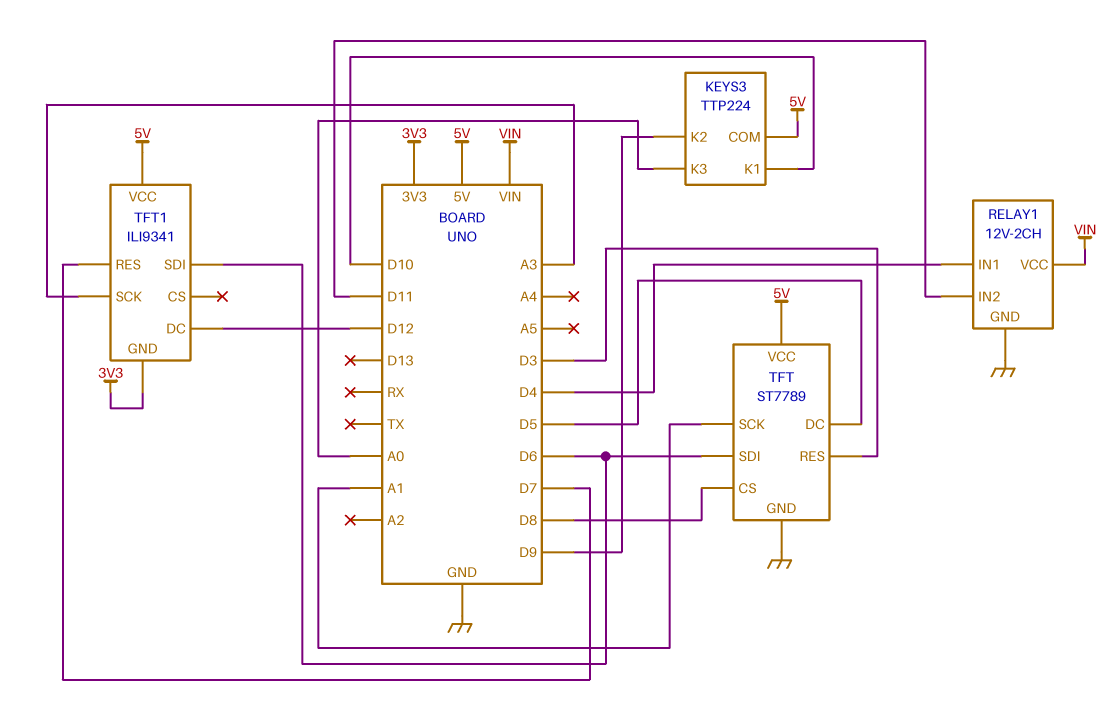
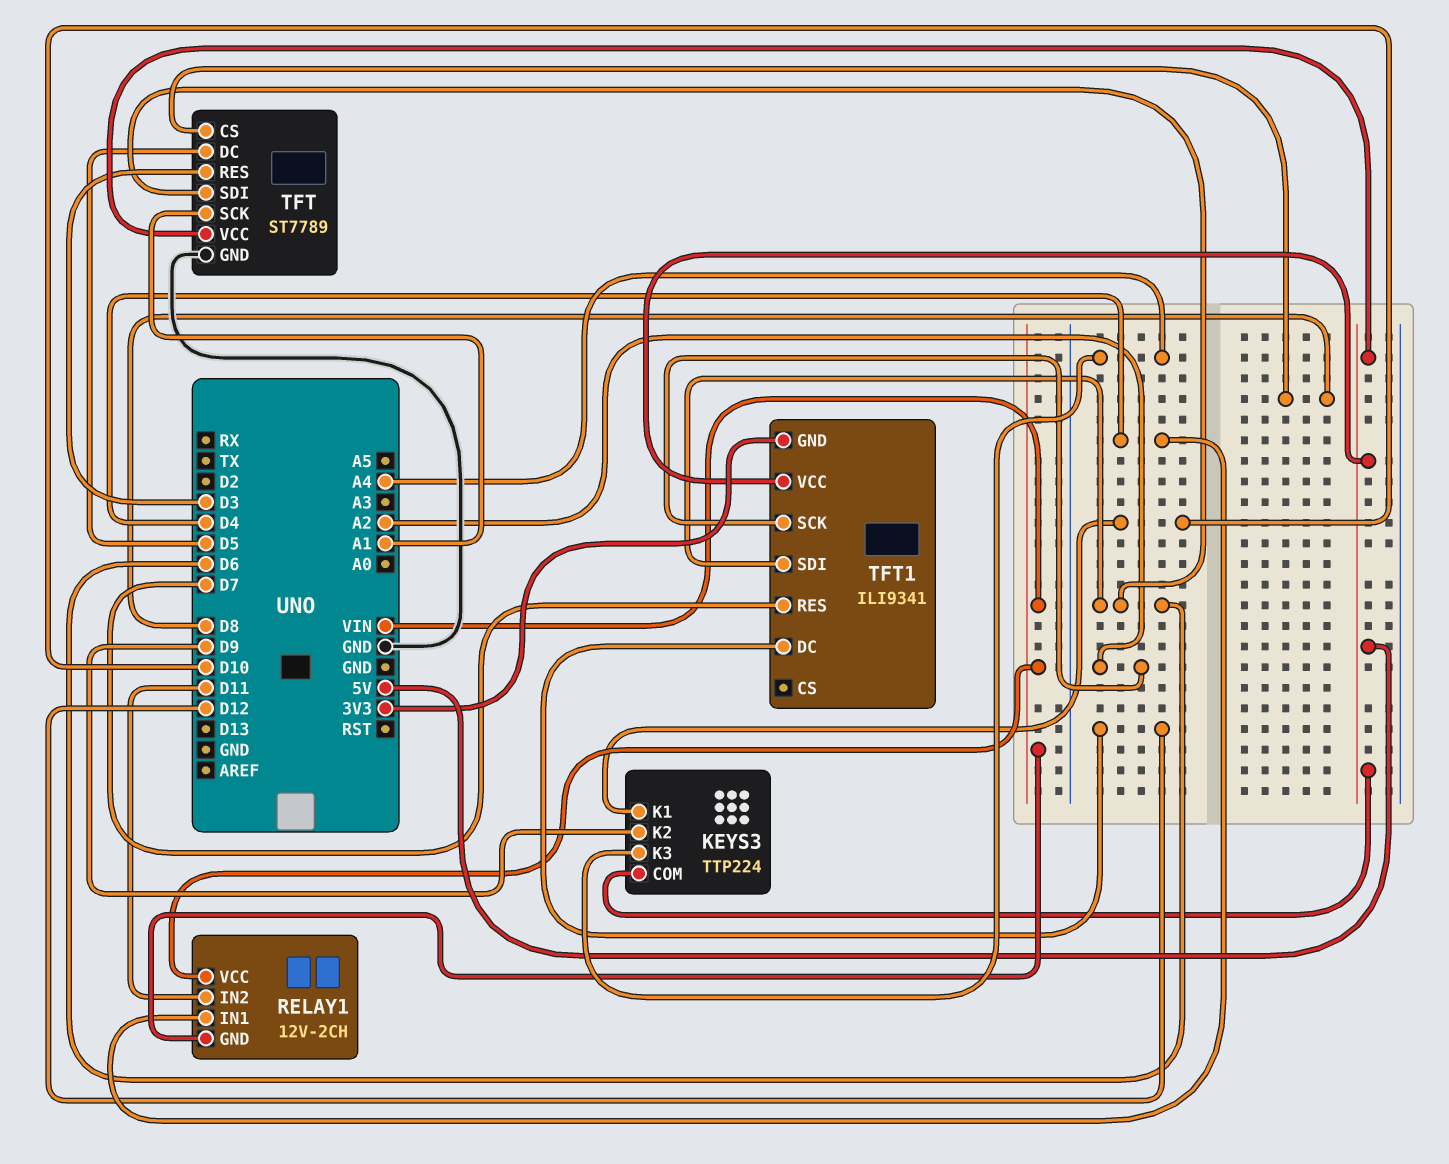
KEYS3 pin K3: A0 -> A4
RELAY1 pin GND: GND -> VIN
TFT1 pin SCK: A3 -> A2

